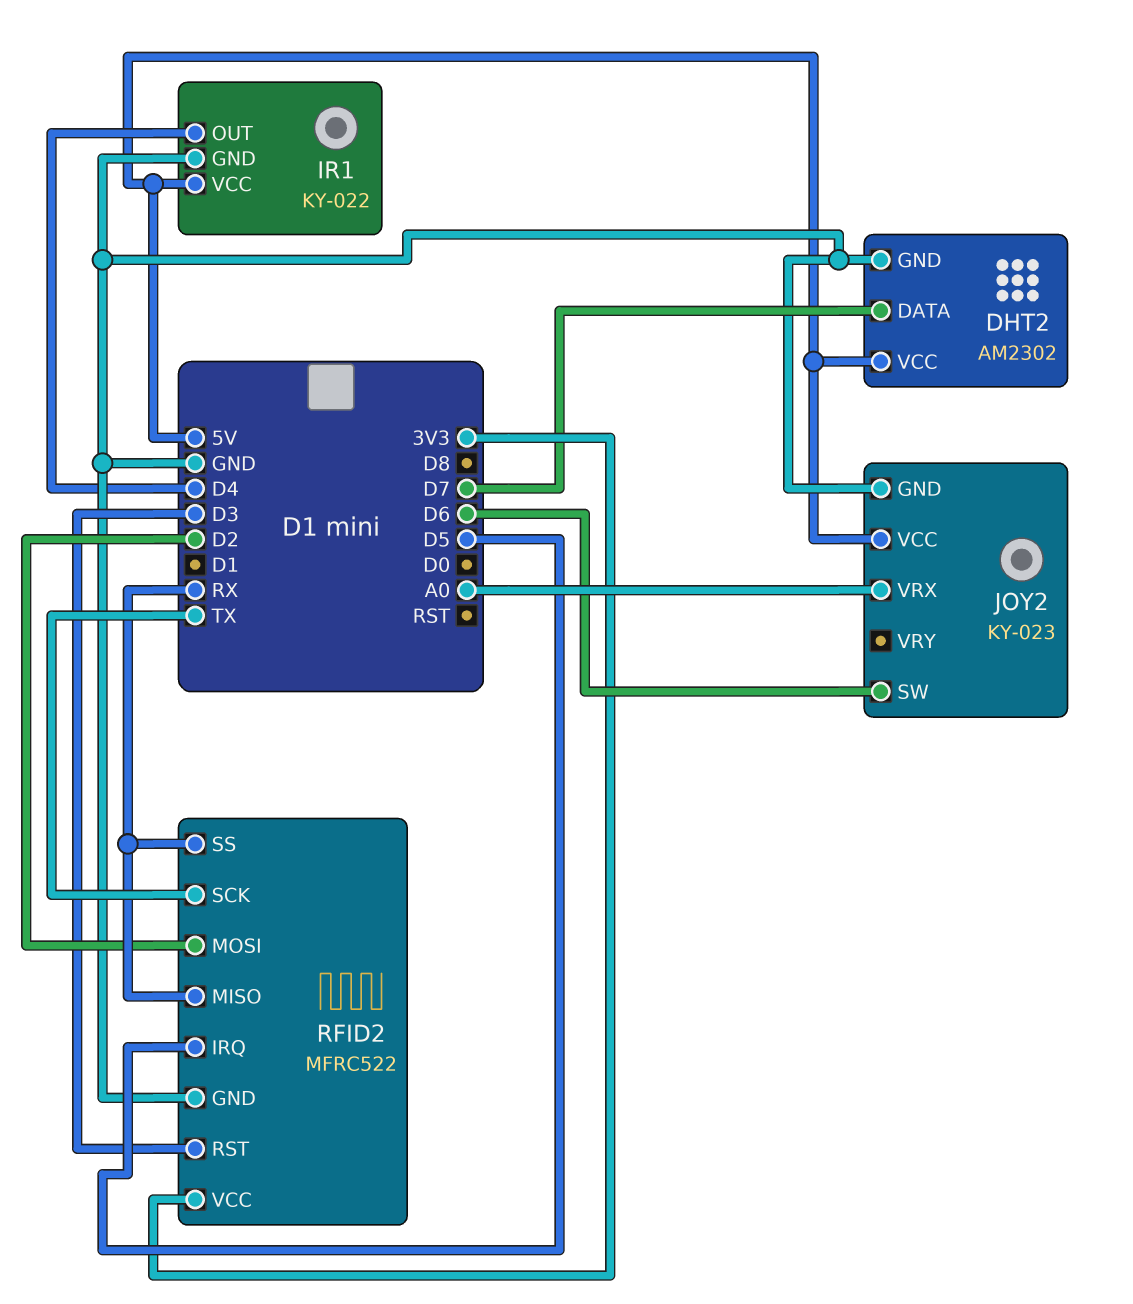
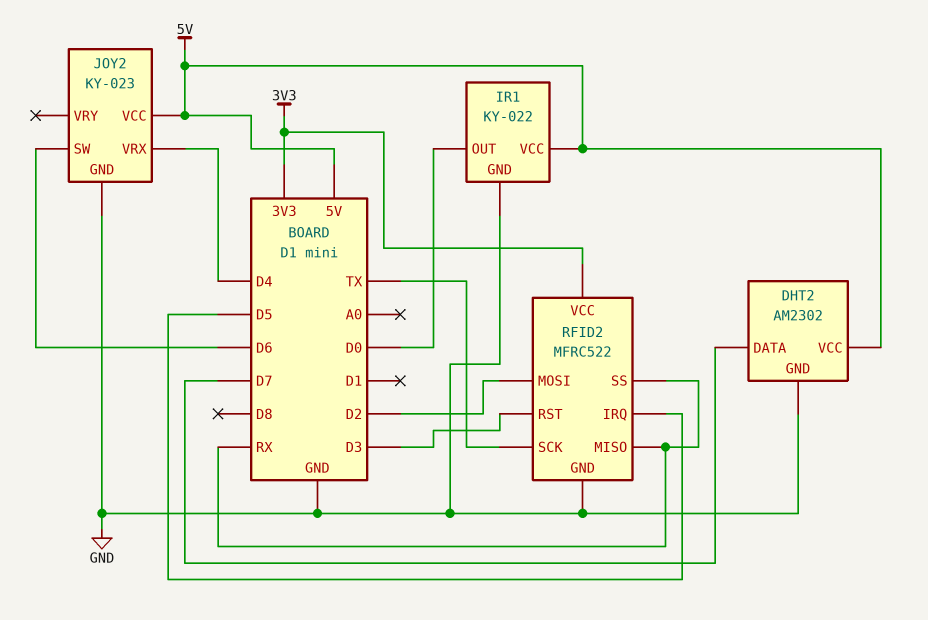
IR1 pin OUT: D4 -> D0
JOY2 pin VRX: A0 -> D4

